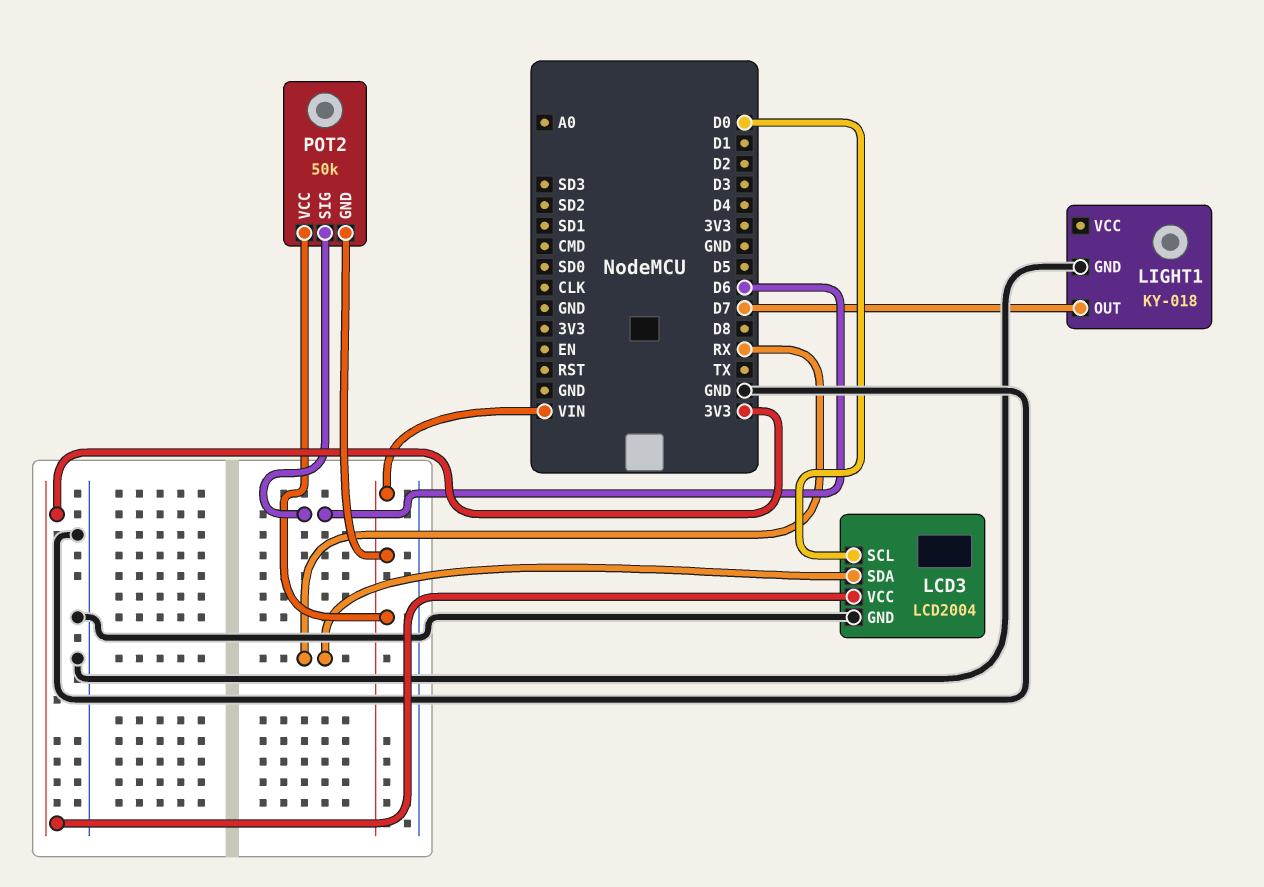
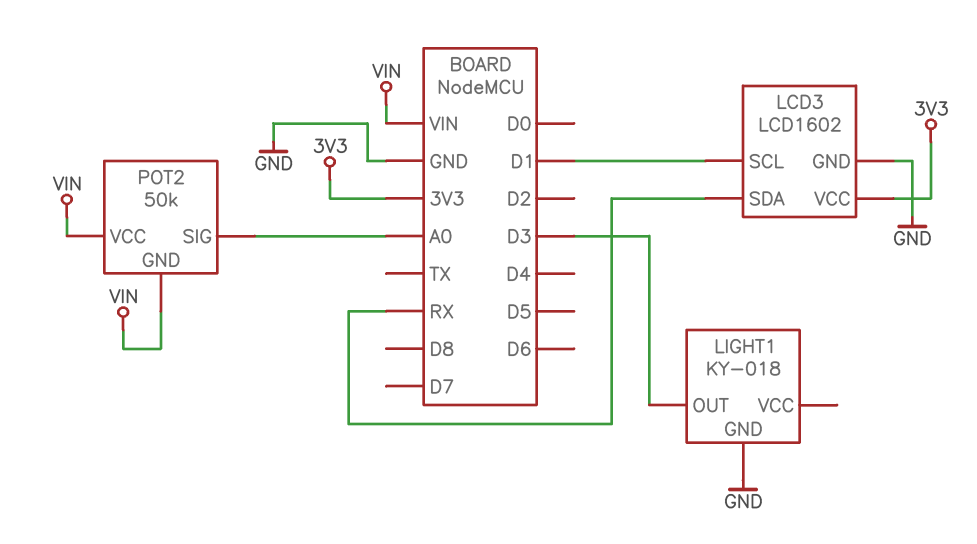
LCD3: LCD2004 -> LCD1602
LCD3 pin SCL: D0 -> D1
LIGHT1 pin OUT: D7 -> D3
POT2 pin SIG: D6 -> A0

